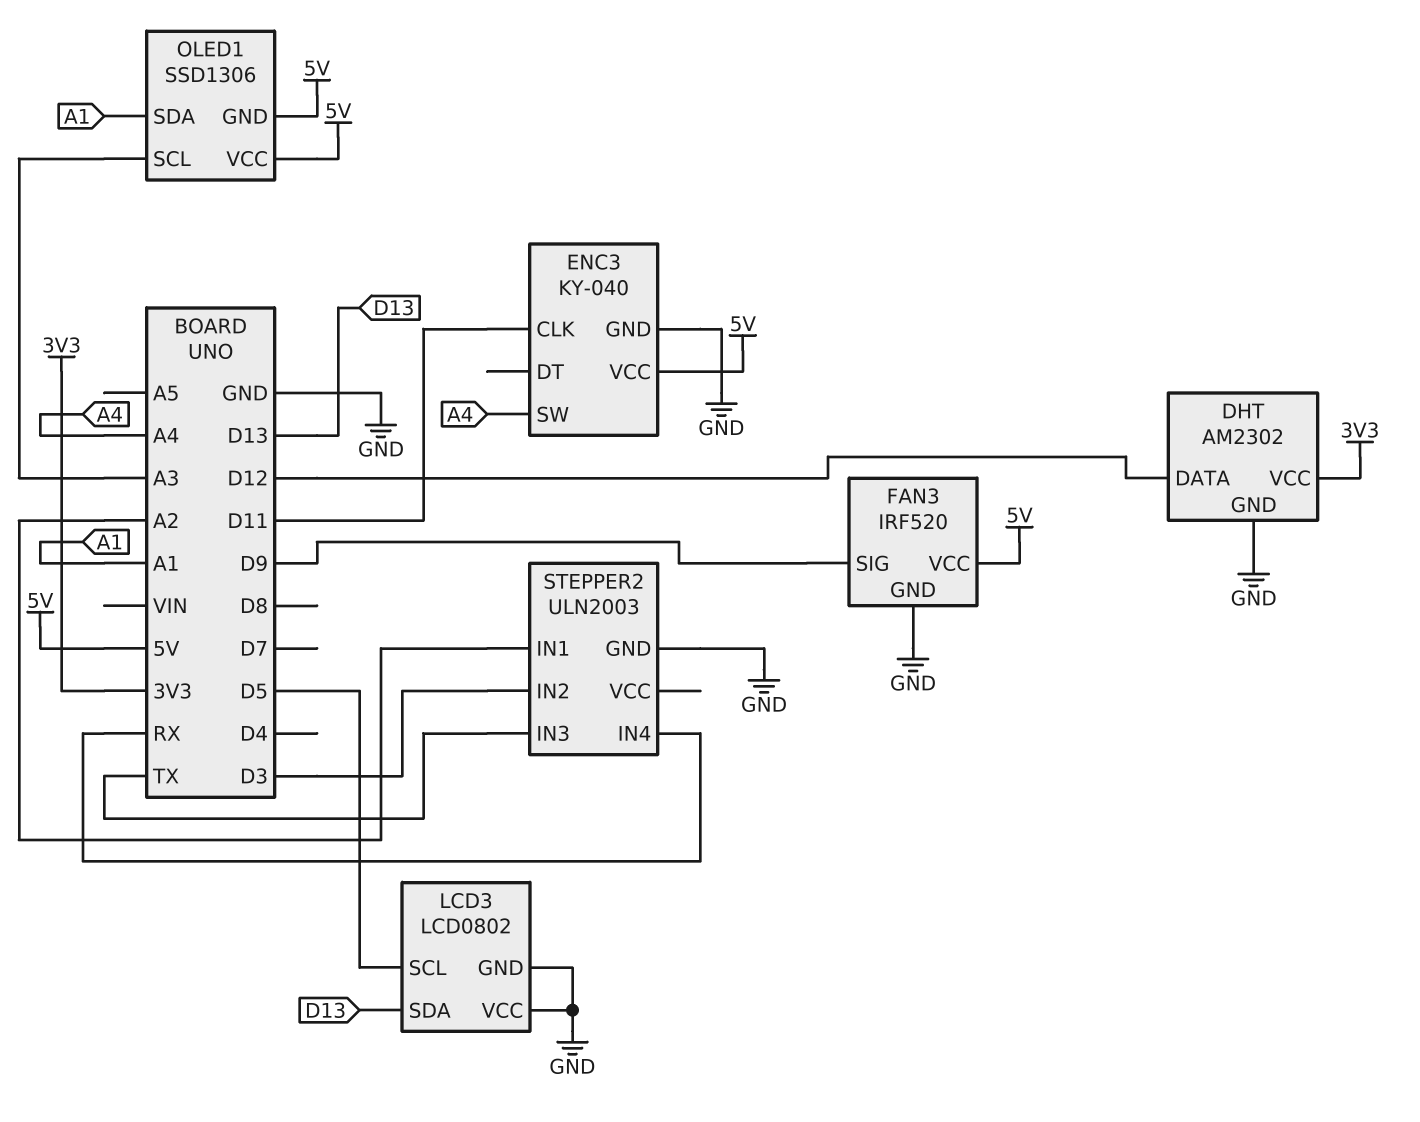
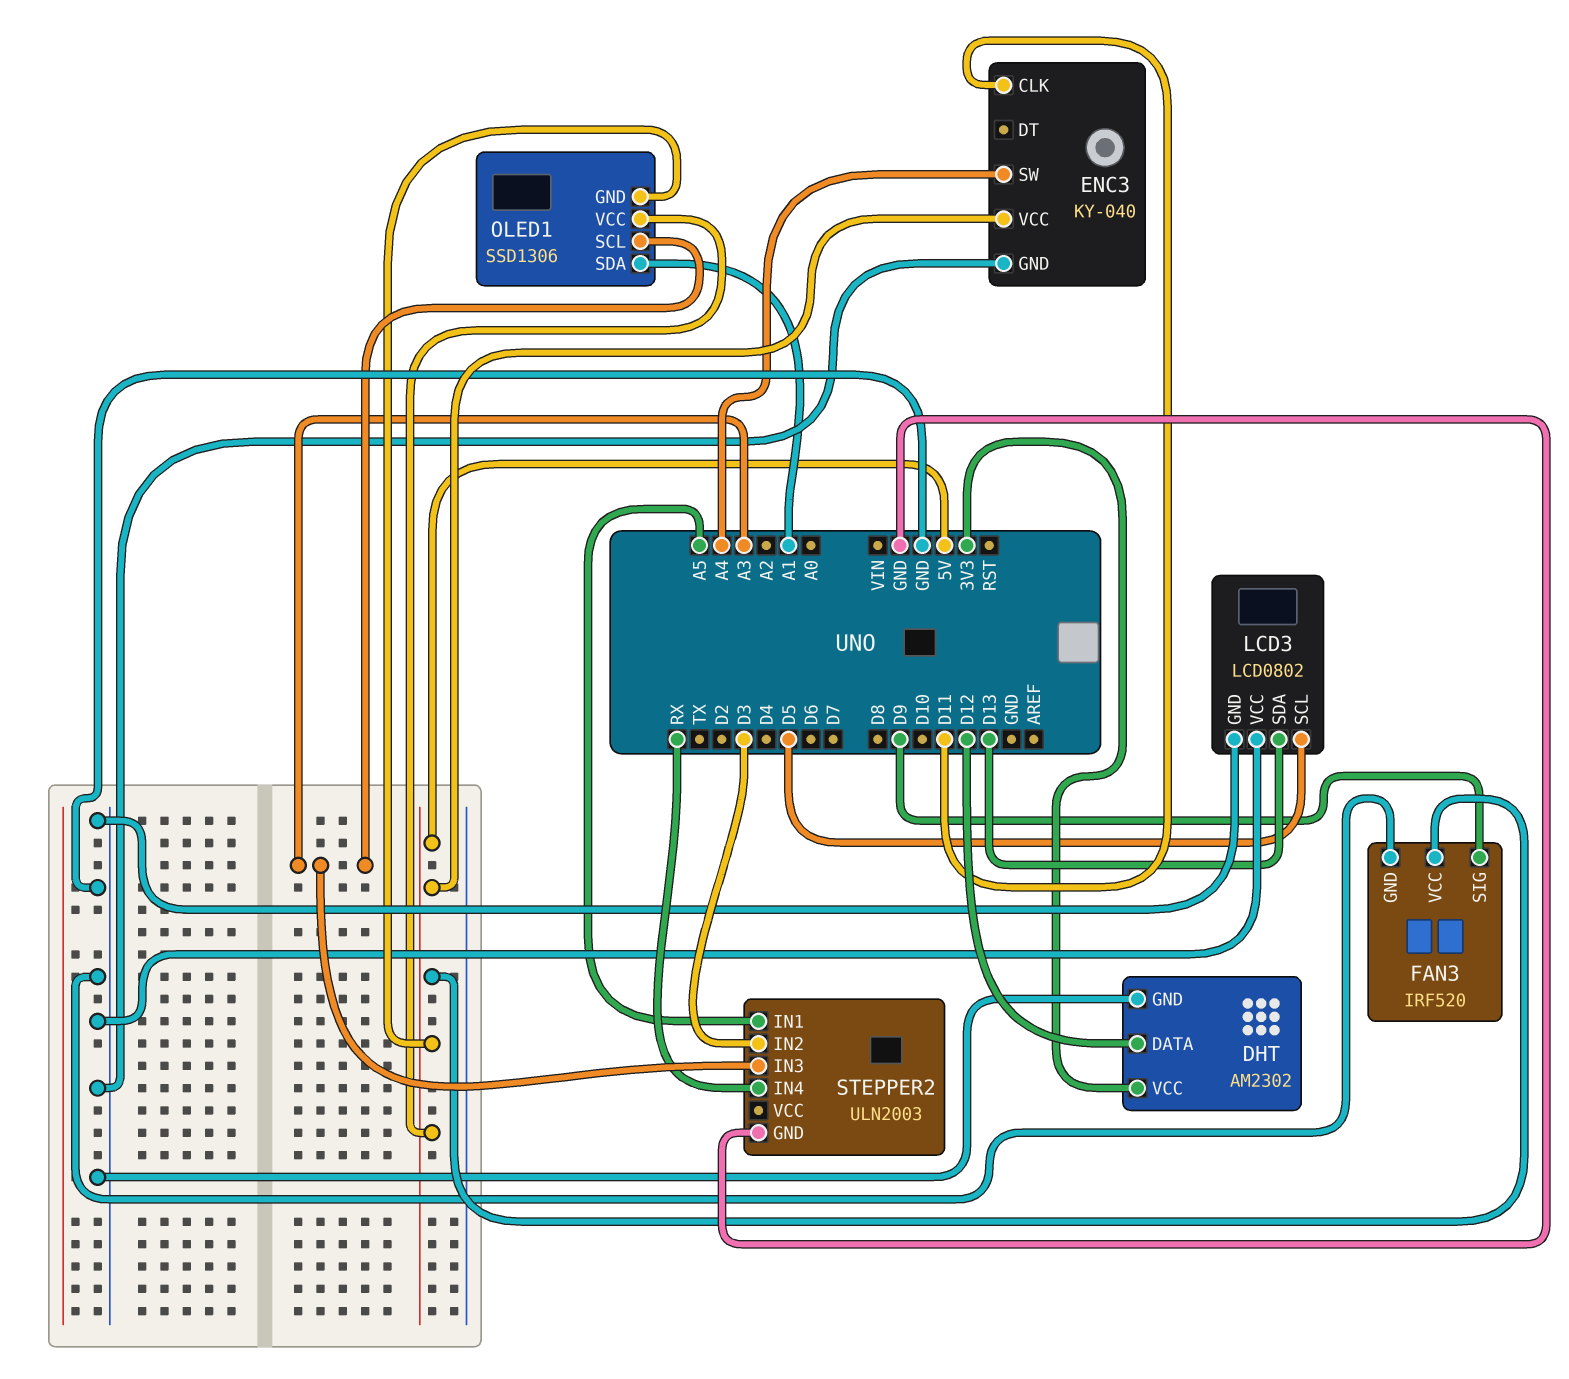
STEPPER2 pin IN1: A2 -> A5
STEPPER2 pin IN3: TX -> A3

